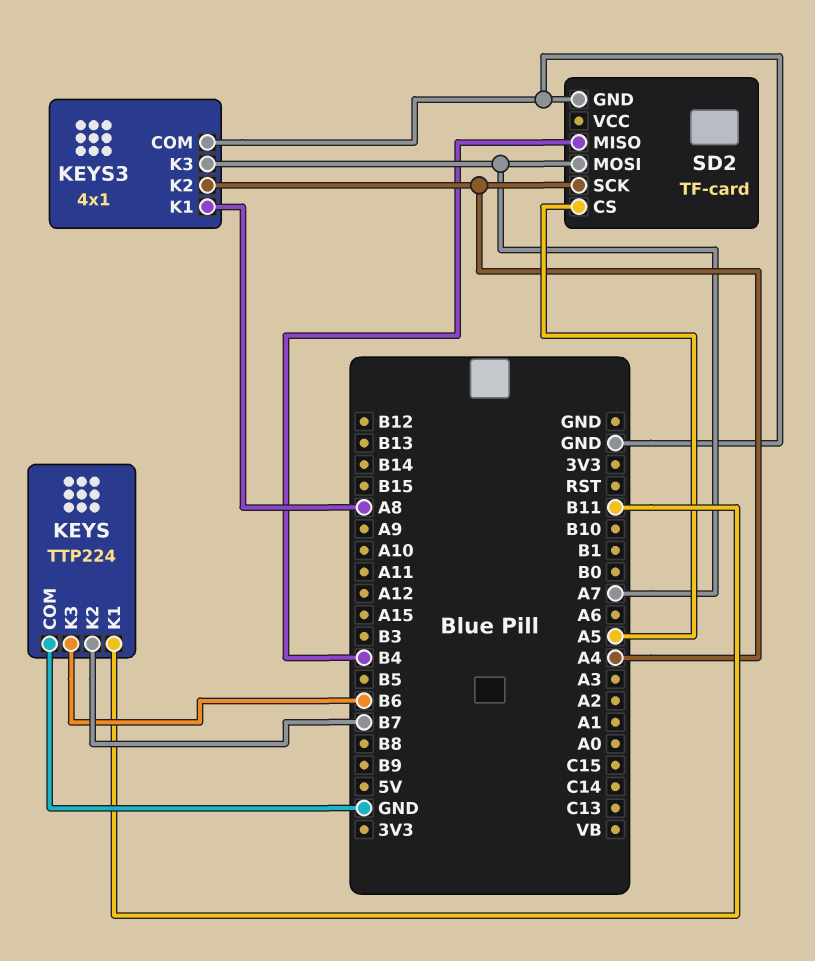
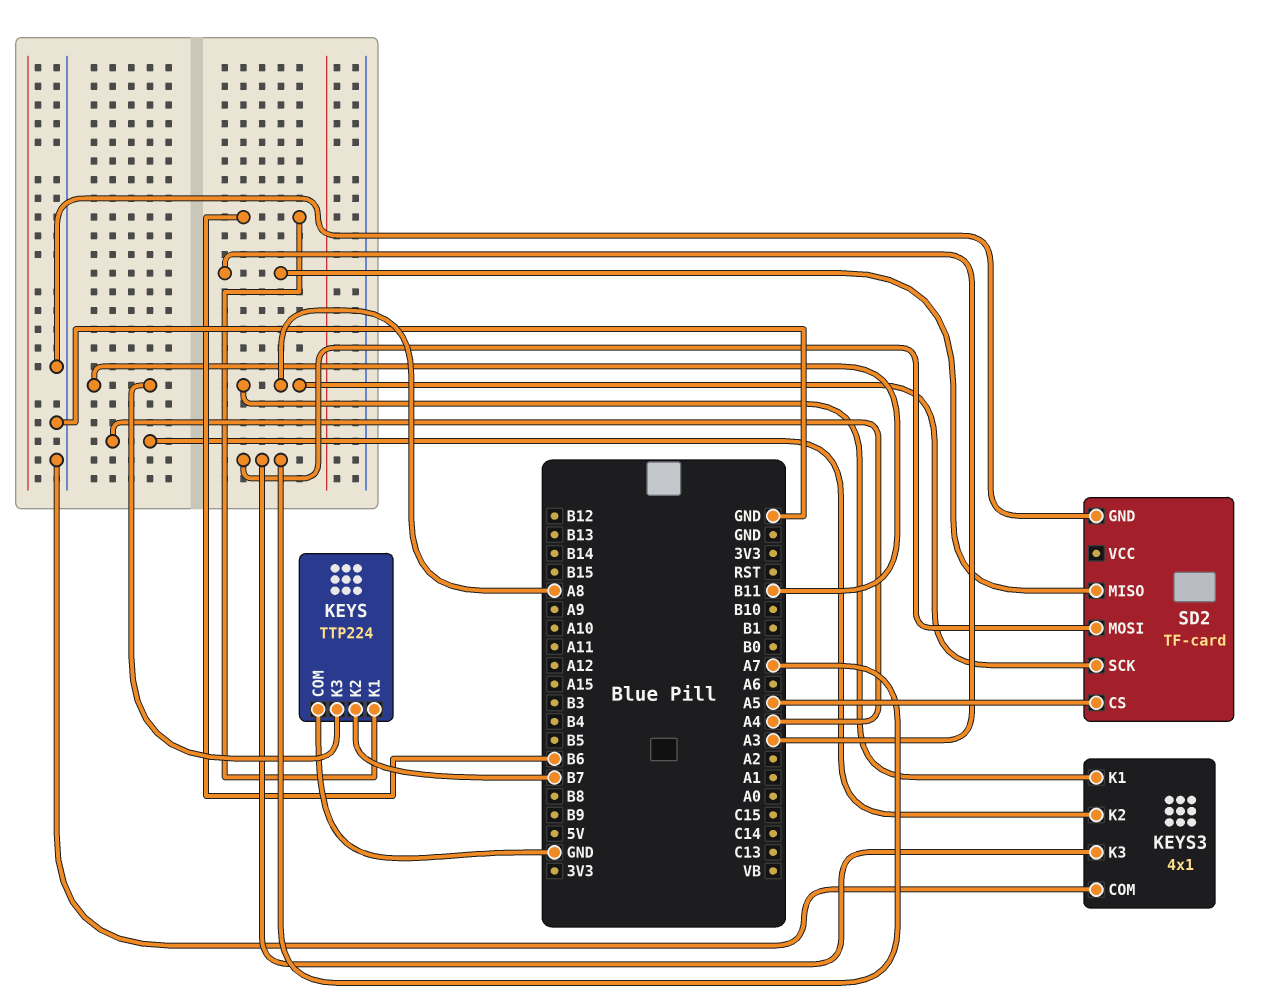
KEYS pin K1: B11 -> B6
KEYS pin K3: B6 -> B11
SD2 pin MISO: B4 -> A3
SD2 pin SCK: A4 -> A8

